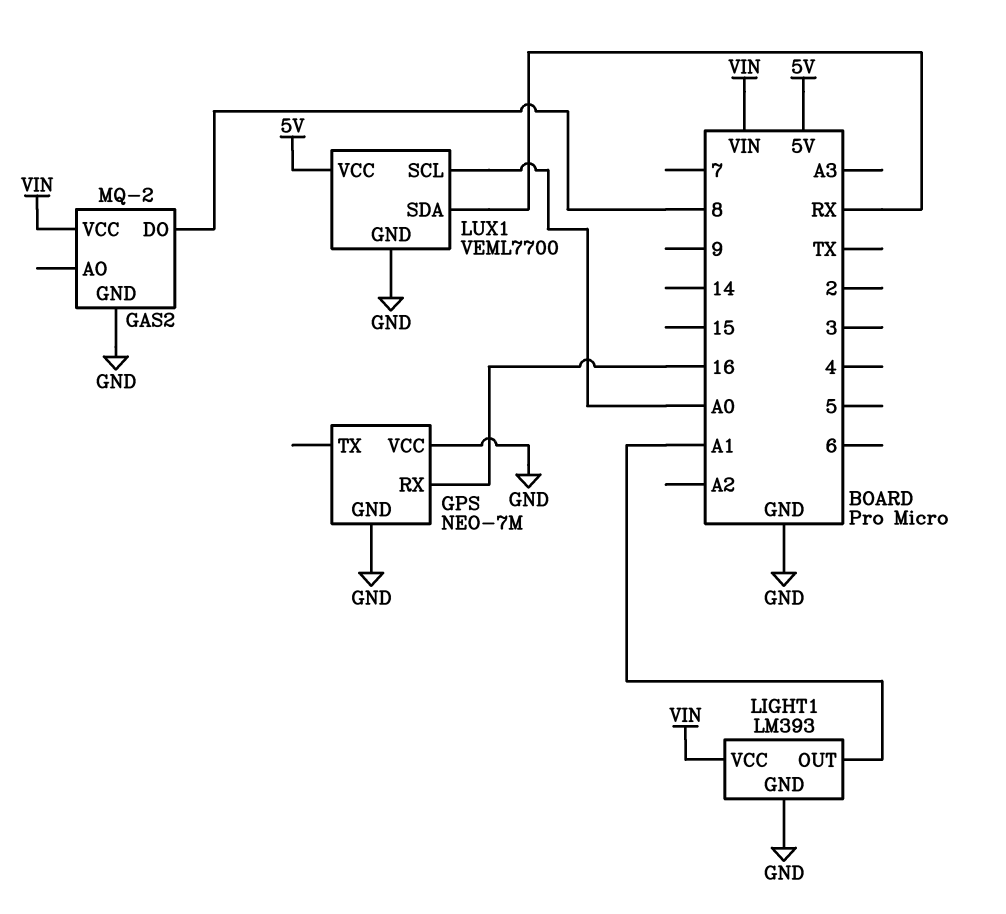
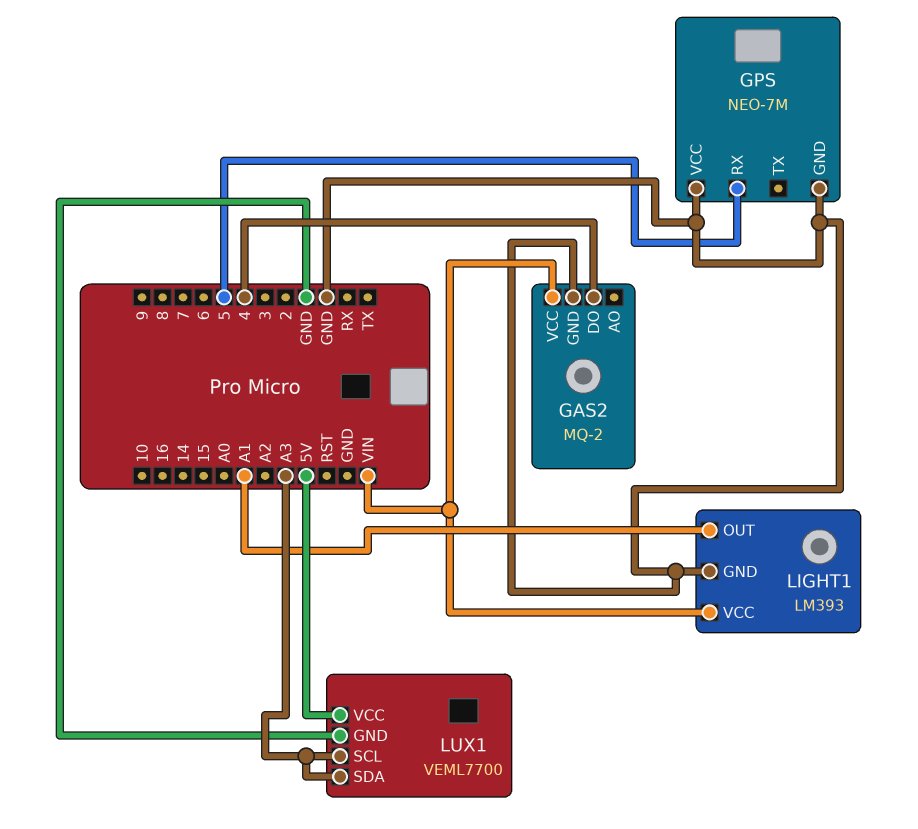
GAS2 pin DO: 8 -> 4
GPS pin RX: 16 -> 5
LUX1 pin SCL: A0 -> A3
LUX1 pin SDA: RX -> A3

